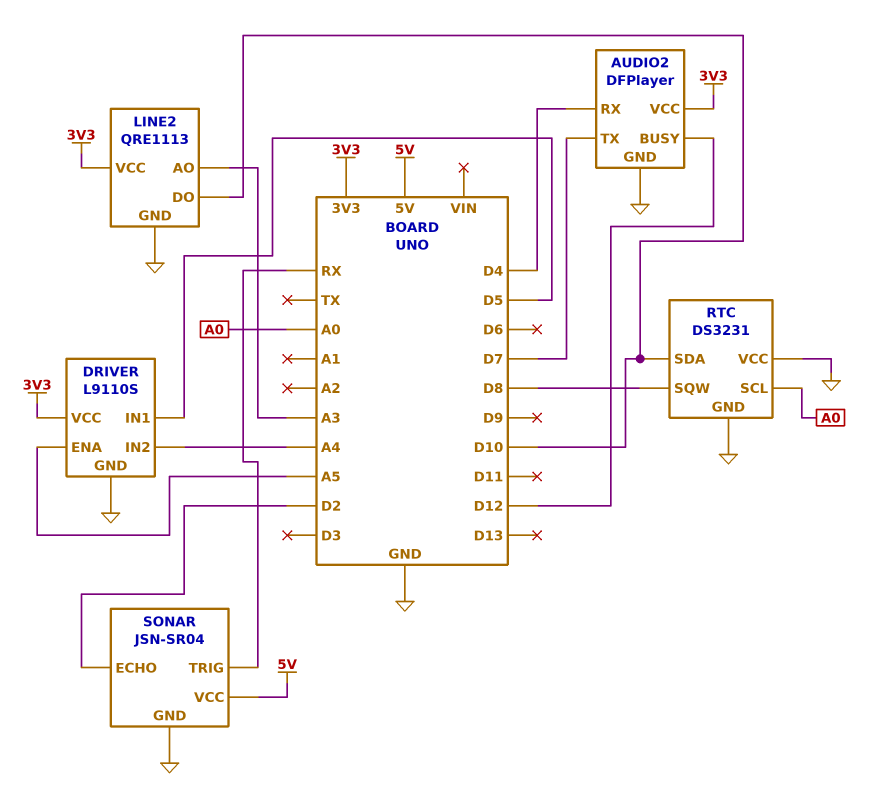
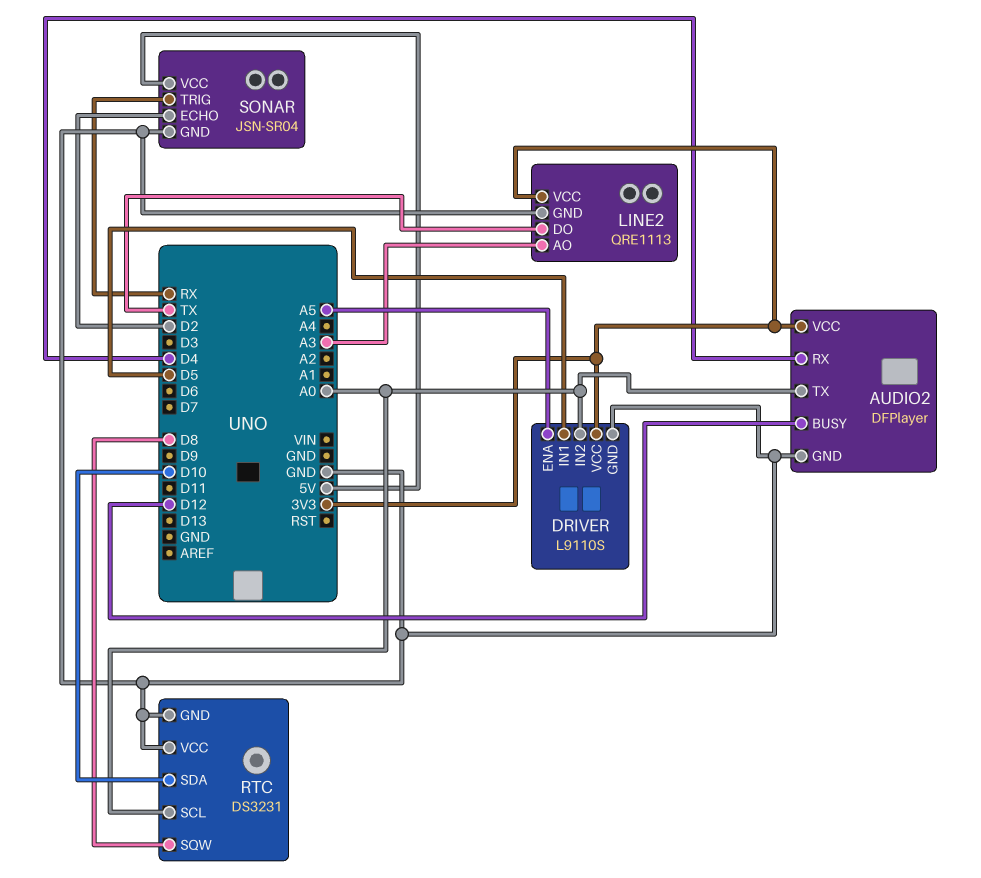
AUDIO2 pin TX: D7 -> A0
DRIVER pin IN2: A4 -> A0
LINE2 pin DO: D10 -> TX

